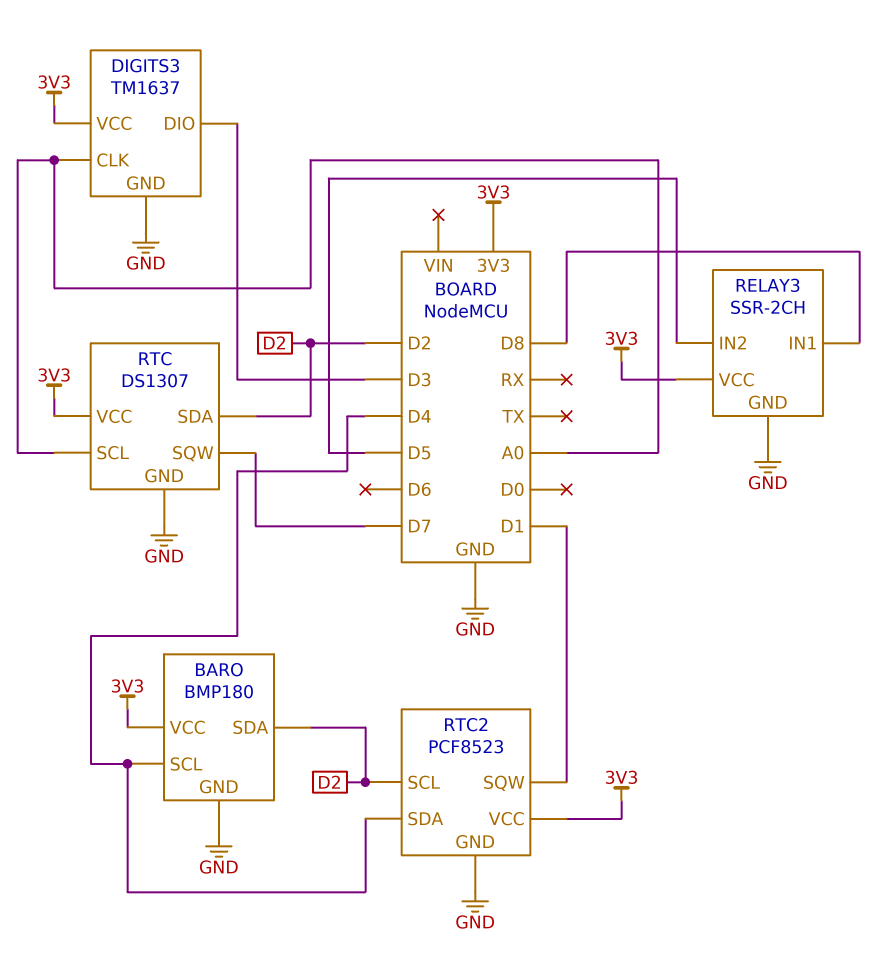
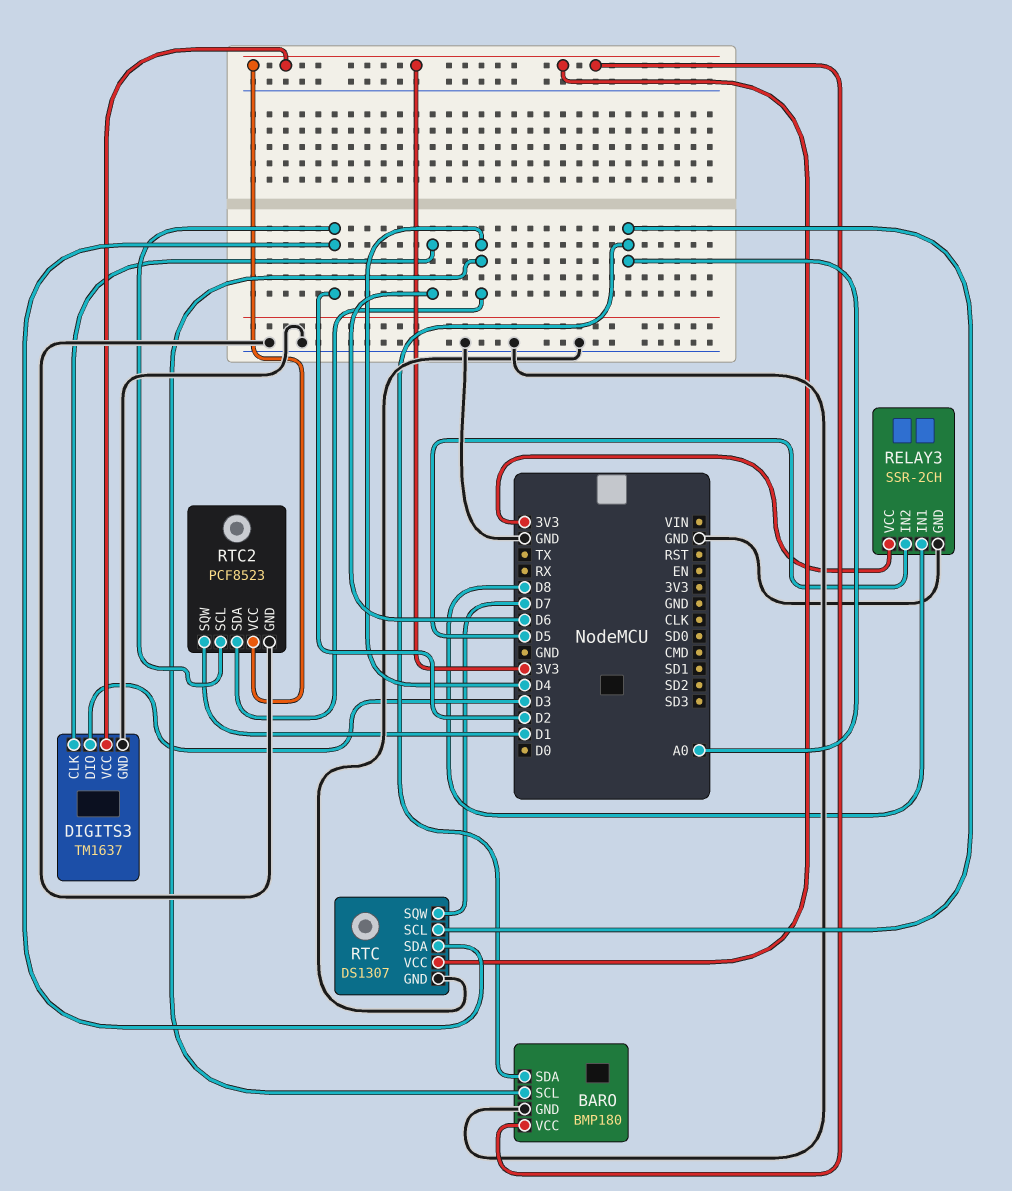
BARO pin SDA: D2 -> A0
DIGITS3 pin CLK: A0 -> D6

